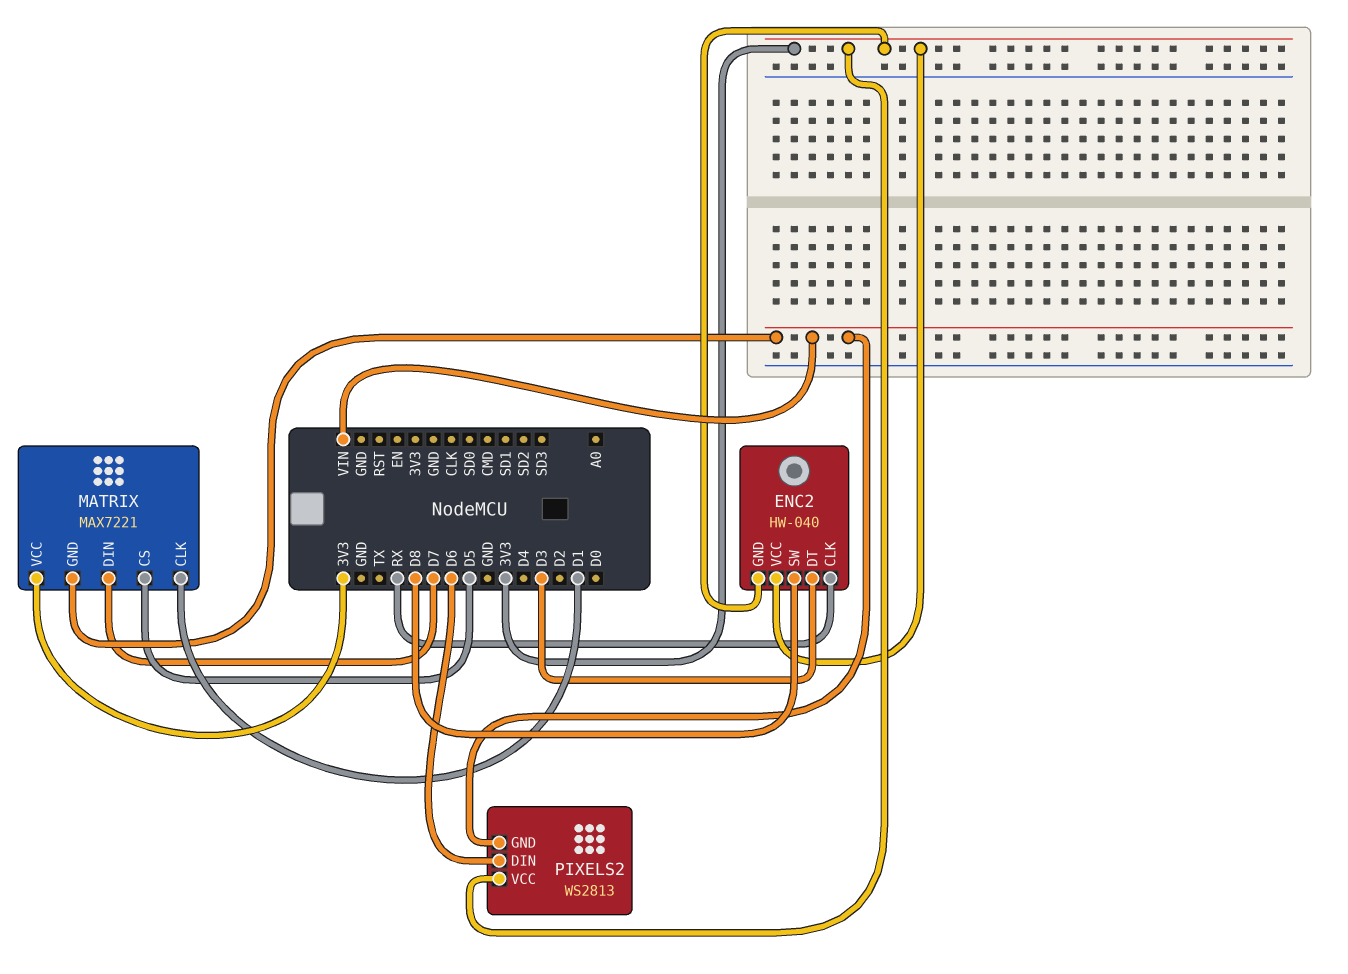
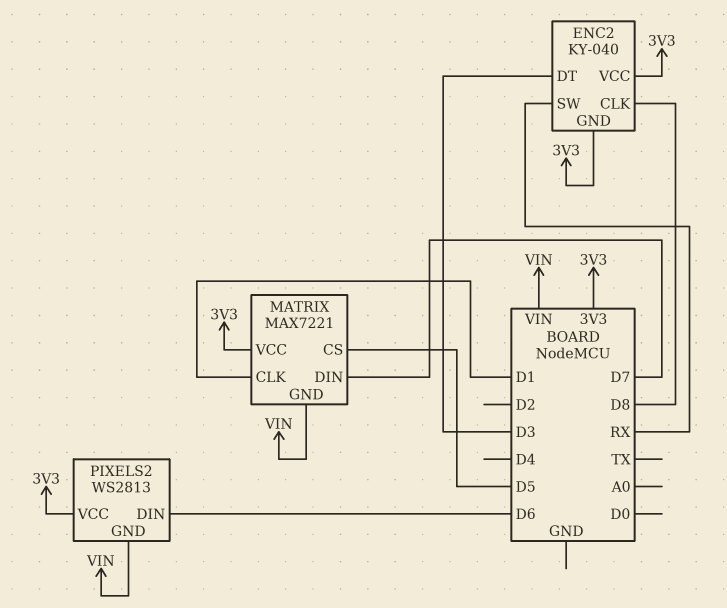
ENC2: HW-040 -> KY-040
ENC2 pin CLK: RX -> D8
ENC2 pin SW: D8 -> RX

